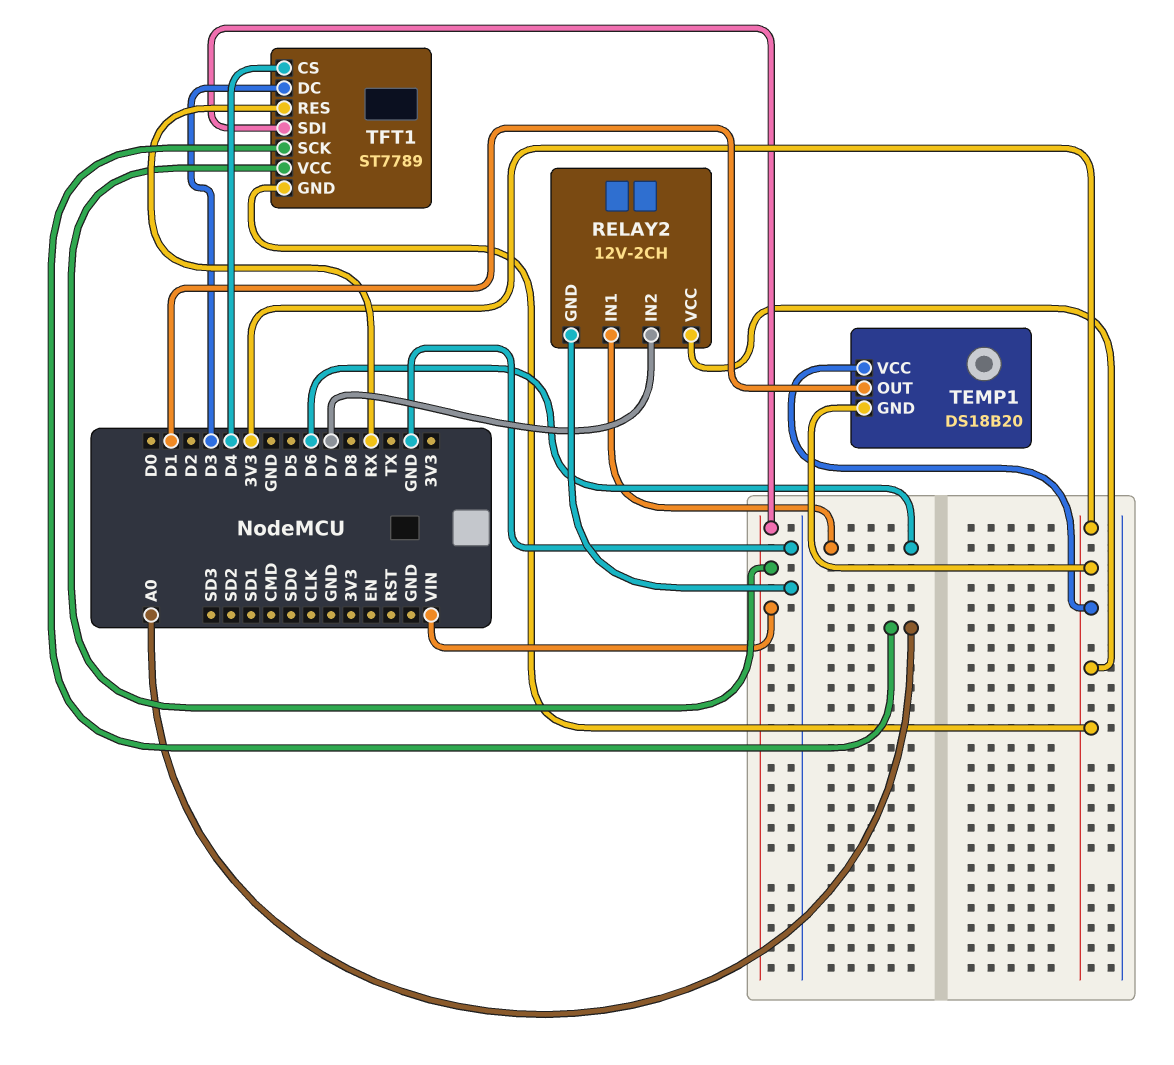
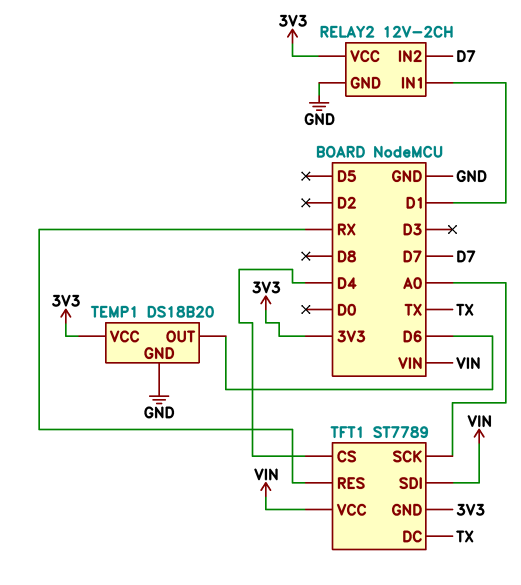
RELAY2 pin IN1: D6 -> D1
TEMP1 pin GND: 3V3 -> GND
TEMP1 pin OUT: D1 -> D6
TFT1 pin DC: D3 -> TX

